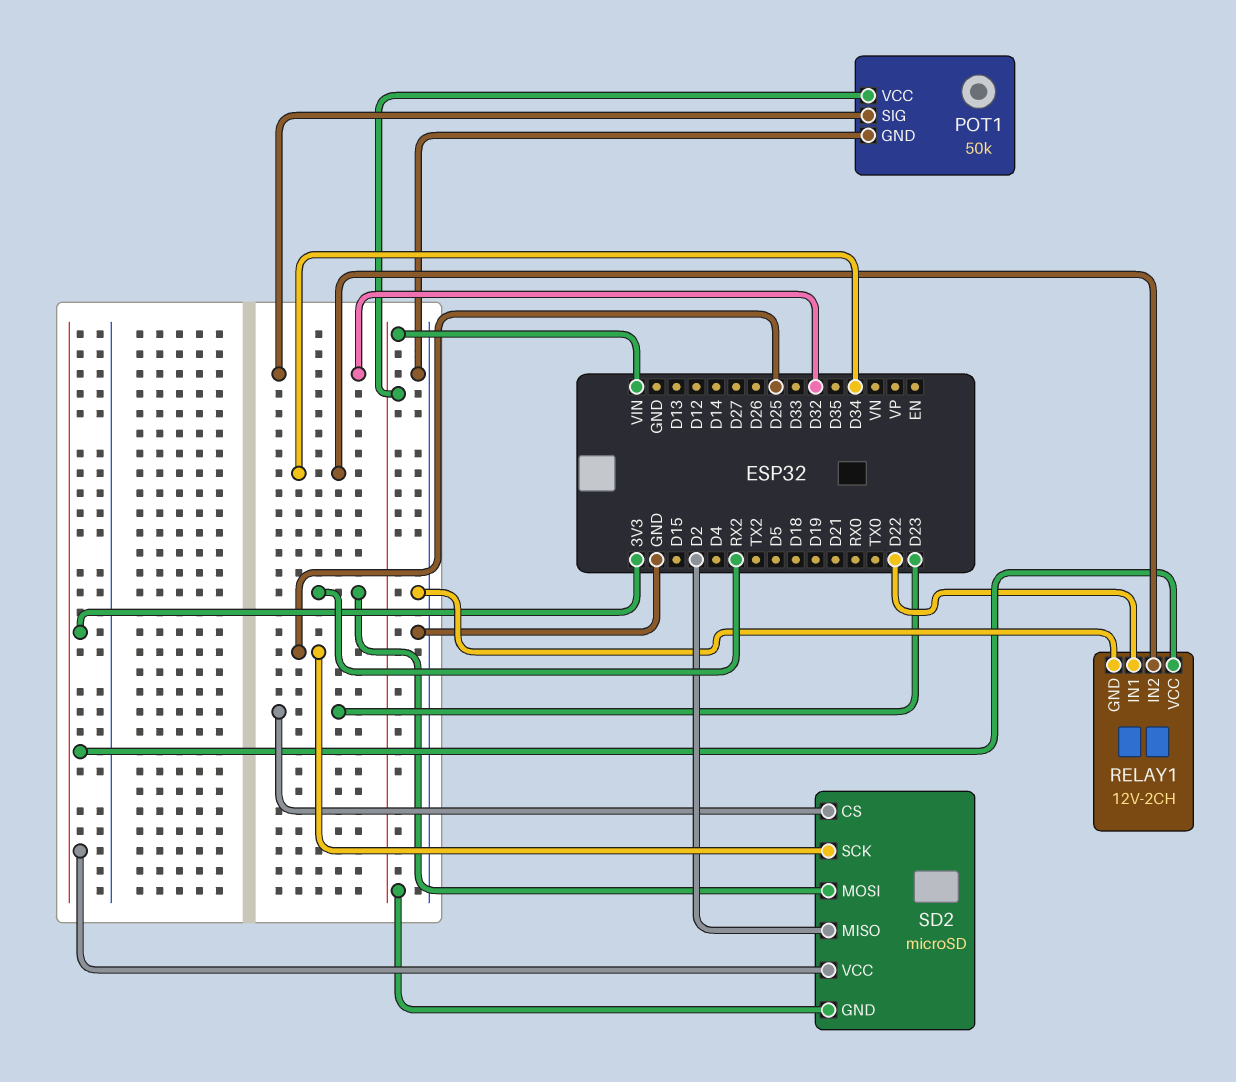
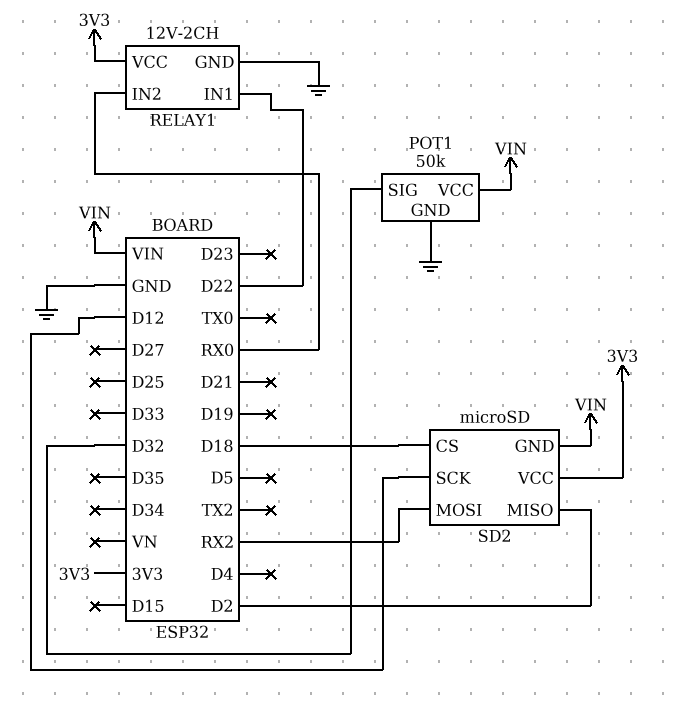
RELAY1 pin IN2: D34 -> RX0
SD2 pin CS: D23 -> D18
SD2 pin SCK: D25 -> D12

